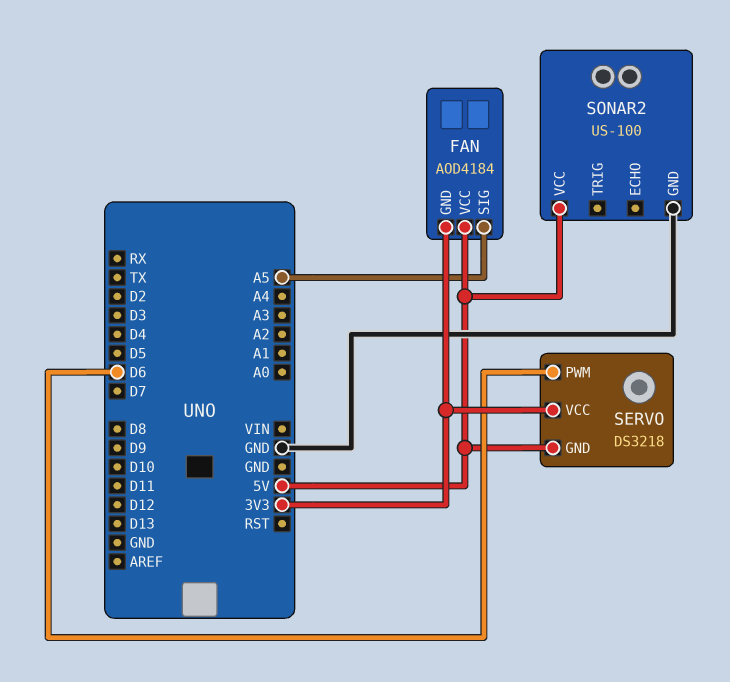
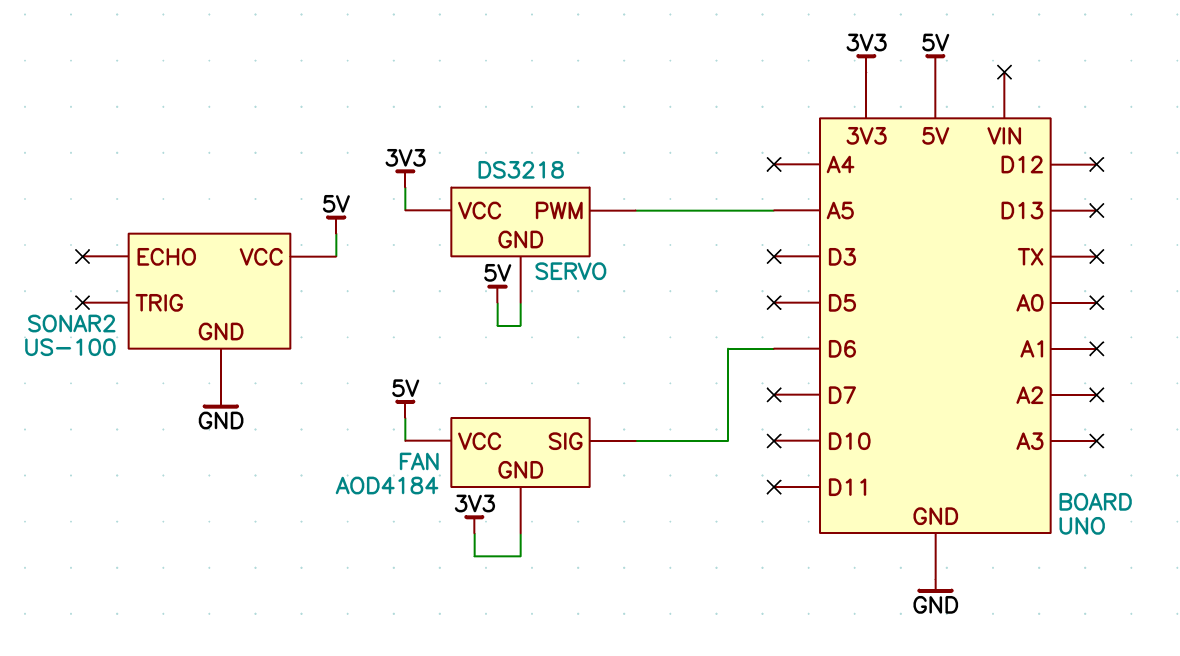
FAN pin SIG: A5 -> D6
SERVO pin PWM: D6 -> A5

